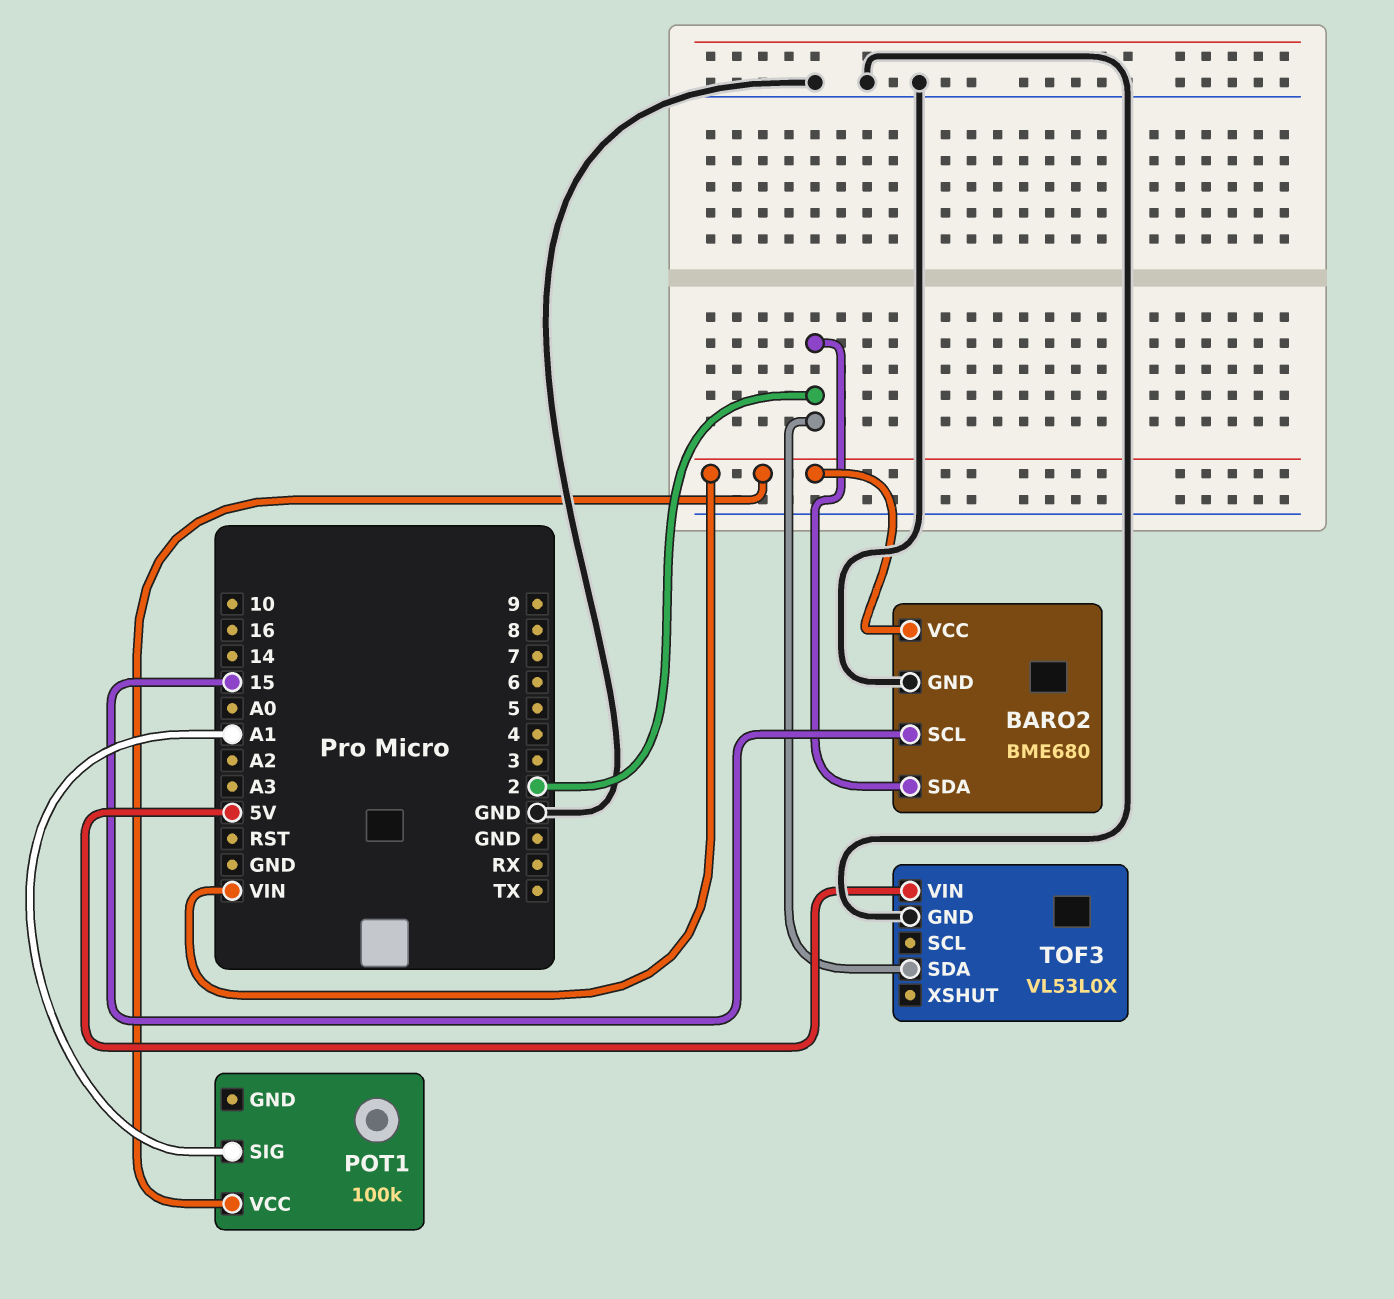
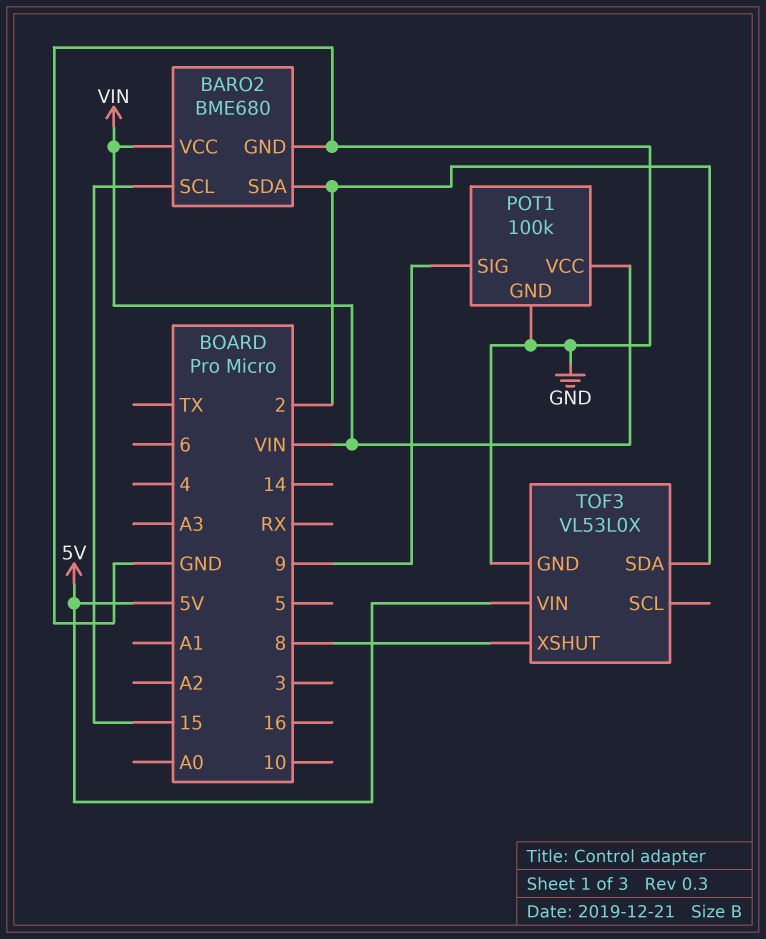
POT1 pin GND: none -> GND
POT1 pin SIG: A1 -> 9
TOF3 pin XSHUT: none -> 8

